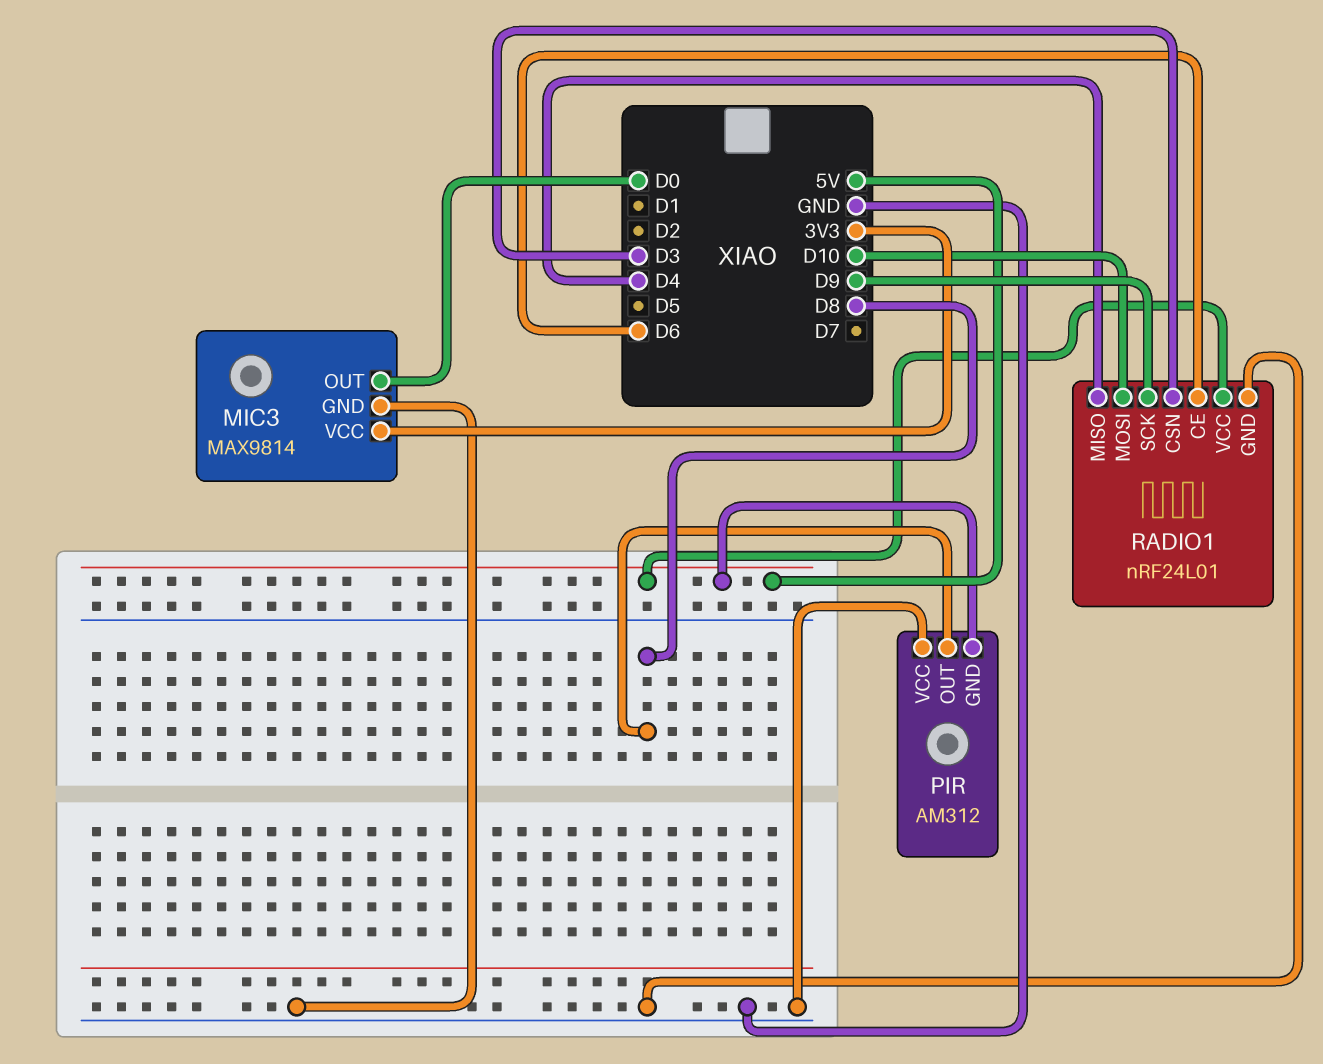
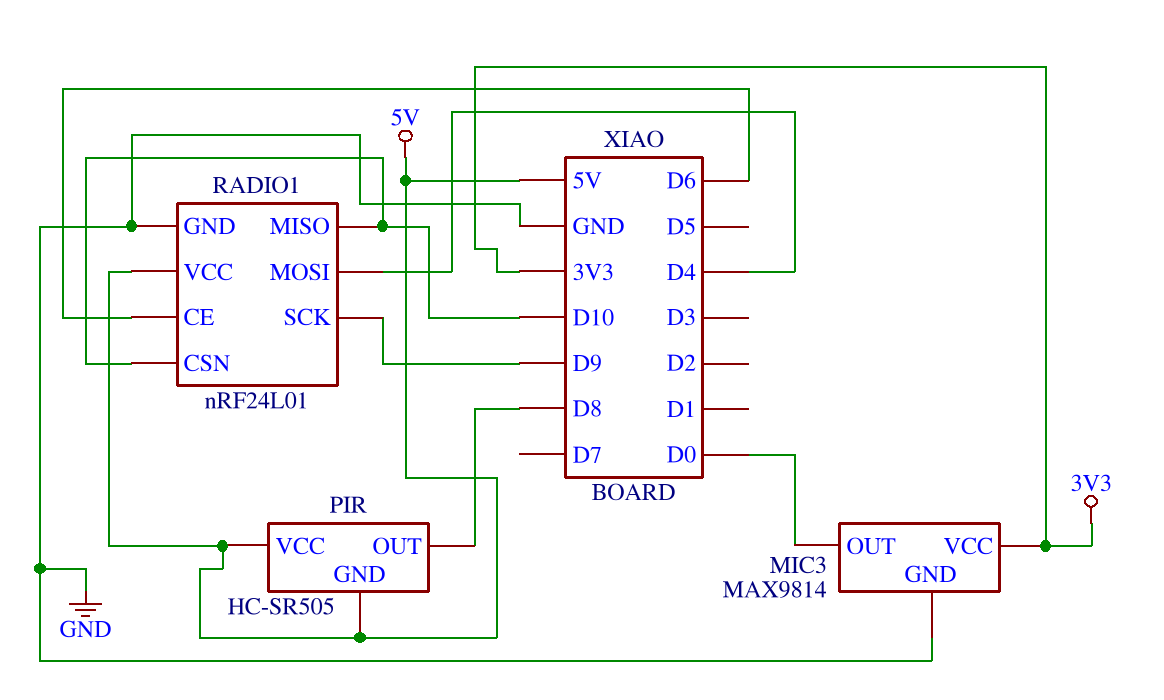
PIR: AM312 -> HC-SR505
PIR pin VCC: GND -> 5V
RADIO1 pin CSN: D3 -> D10
RADIO1 pin MISO: D4 -> D10
RADIO1 pin MOSI: D10 -> D4

